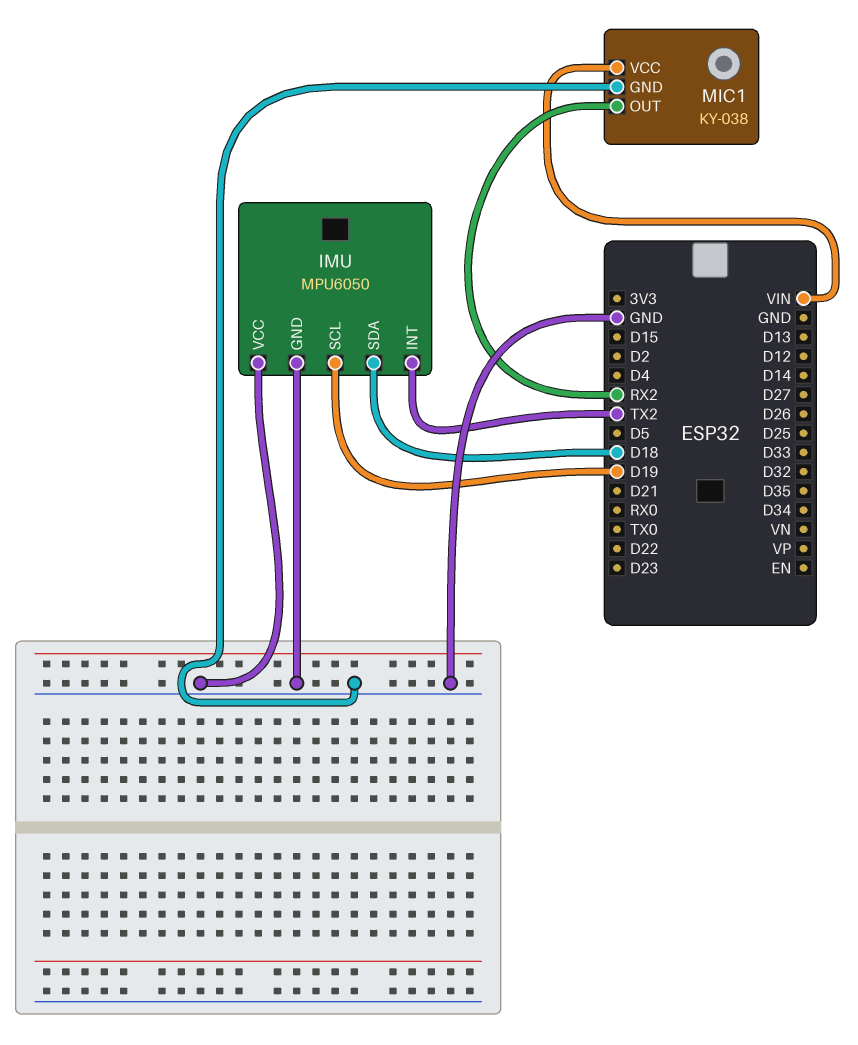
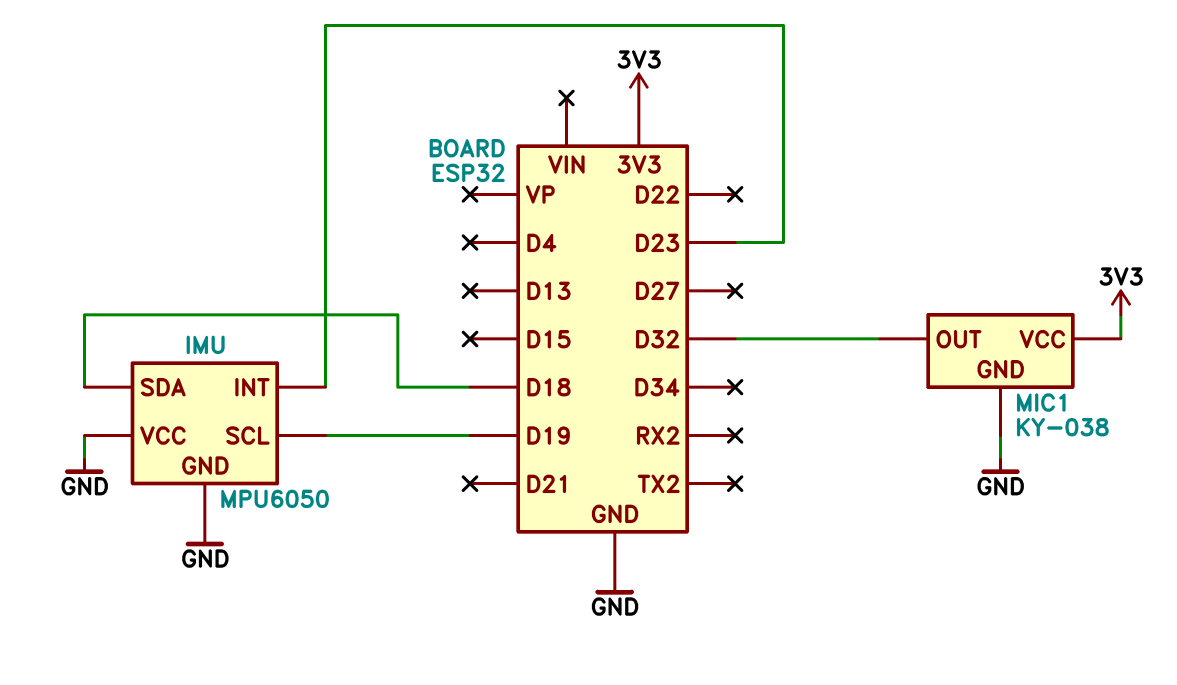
IMU pin INT: TX2 -> D23
MIC1 pin OUT: RX2 -> D32
MIC1 pin VCC: VIN -> 3V3

